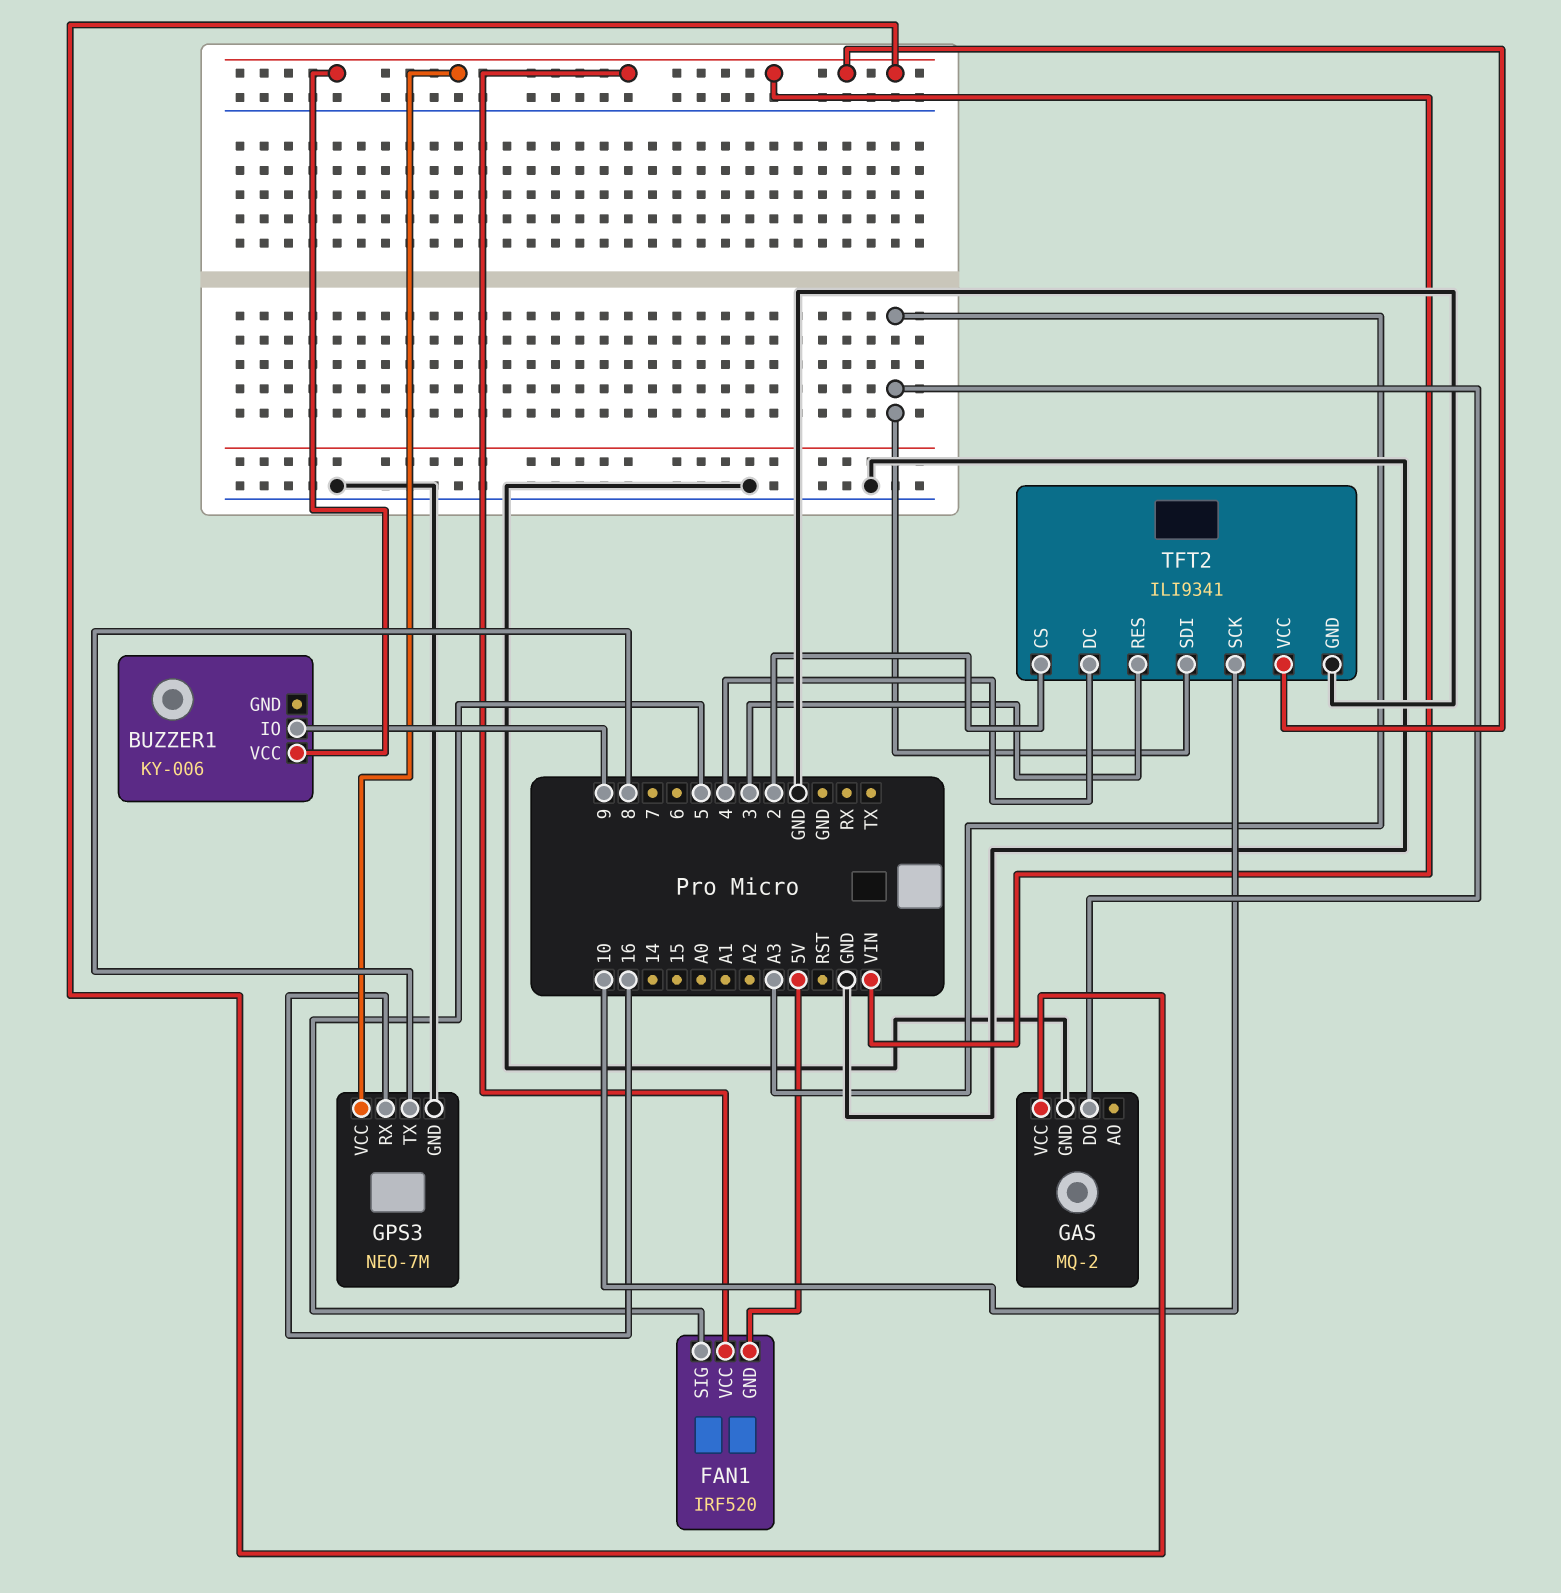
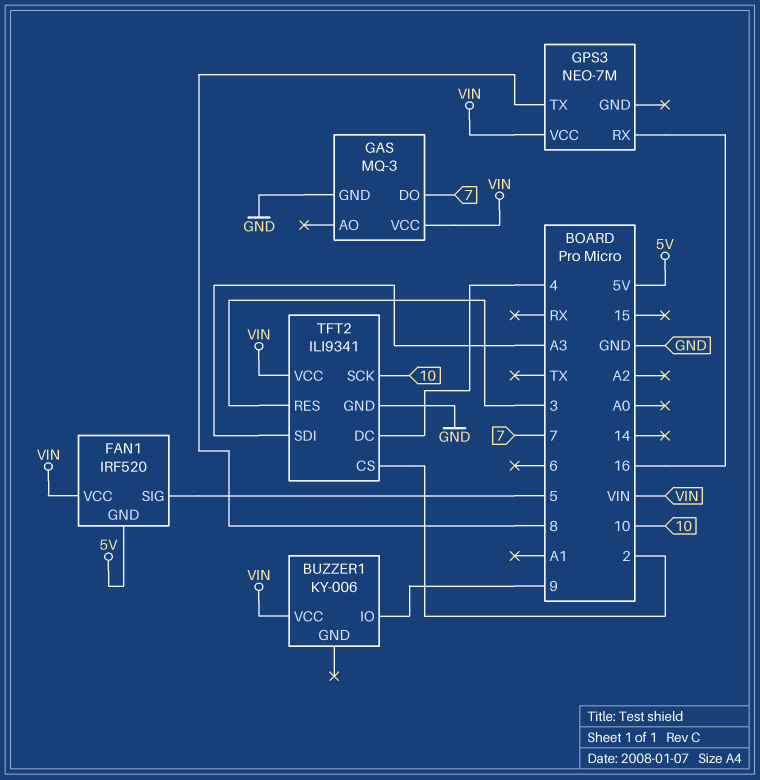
GAS: MQ-2 -> MQ-3
GAS pin DO: A3 -> 7
GPS3 pin GND: GND -> none

